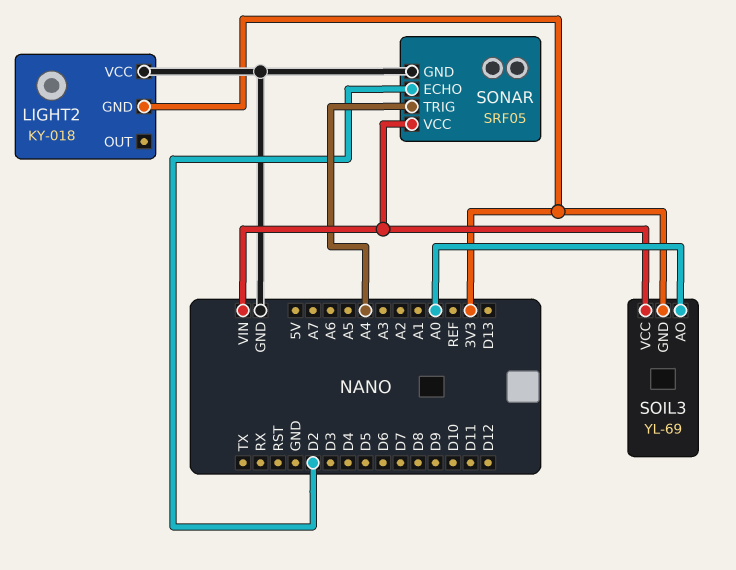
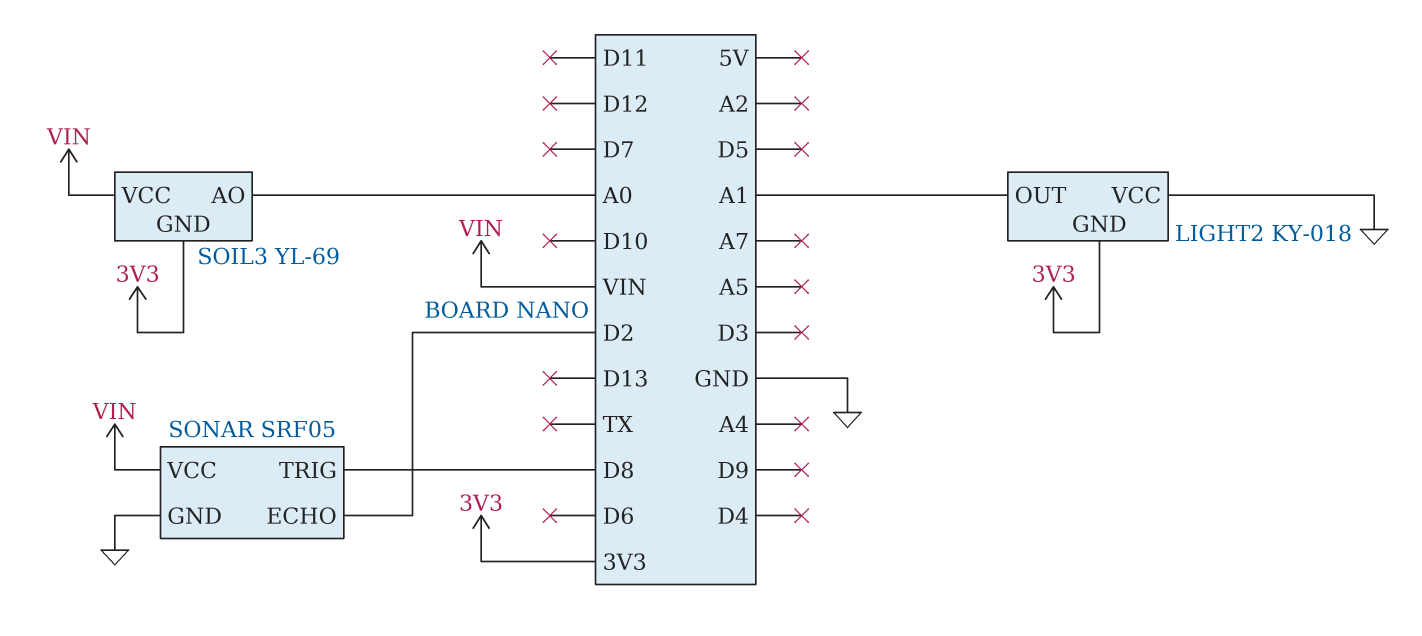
LIGHT2 pin OUT: none -> A1
SONAR pin TRIG: A4 -> D8

